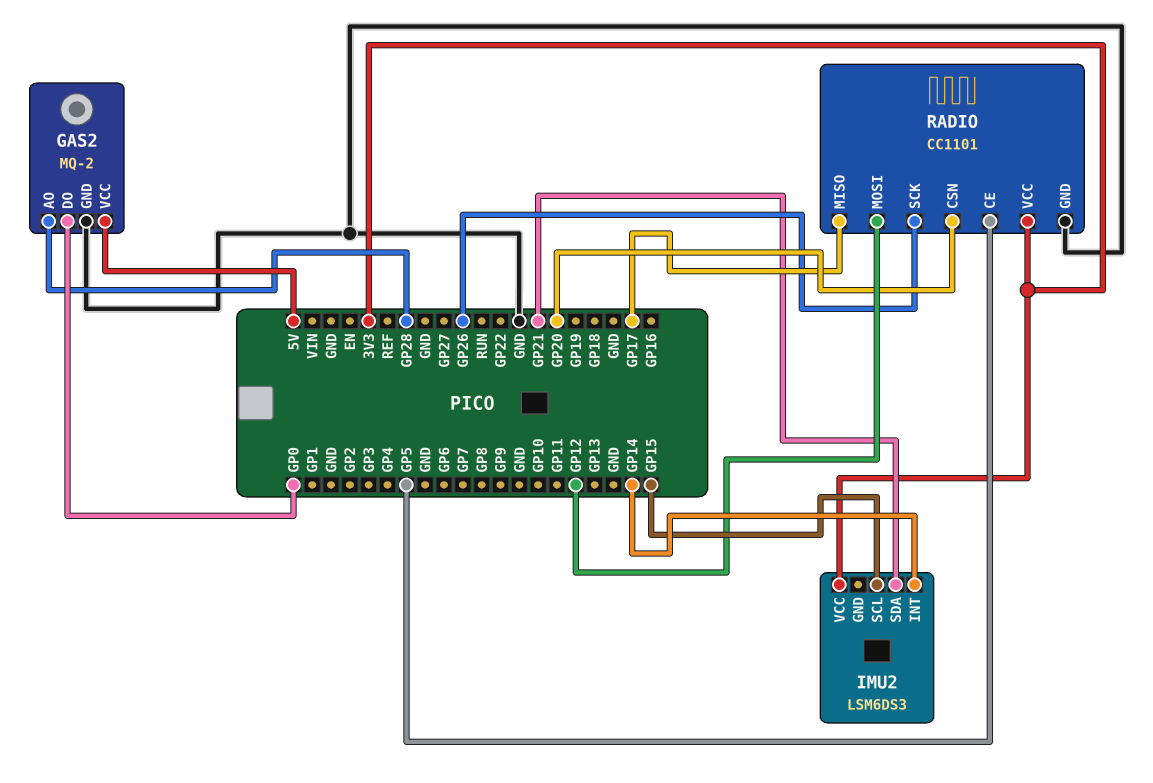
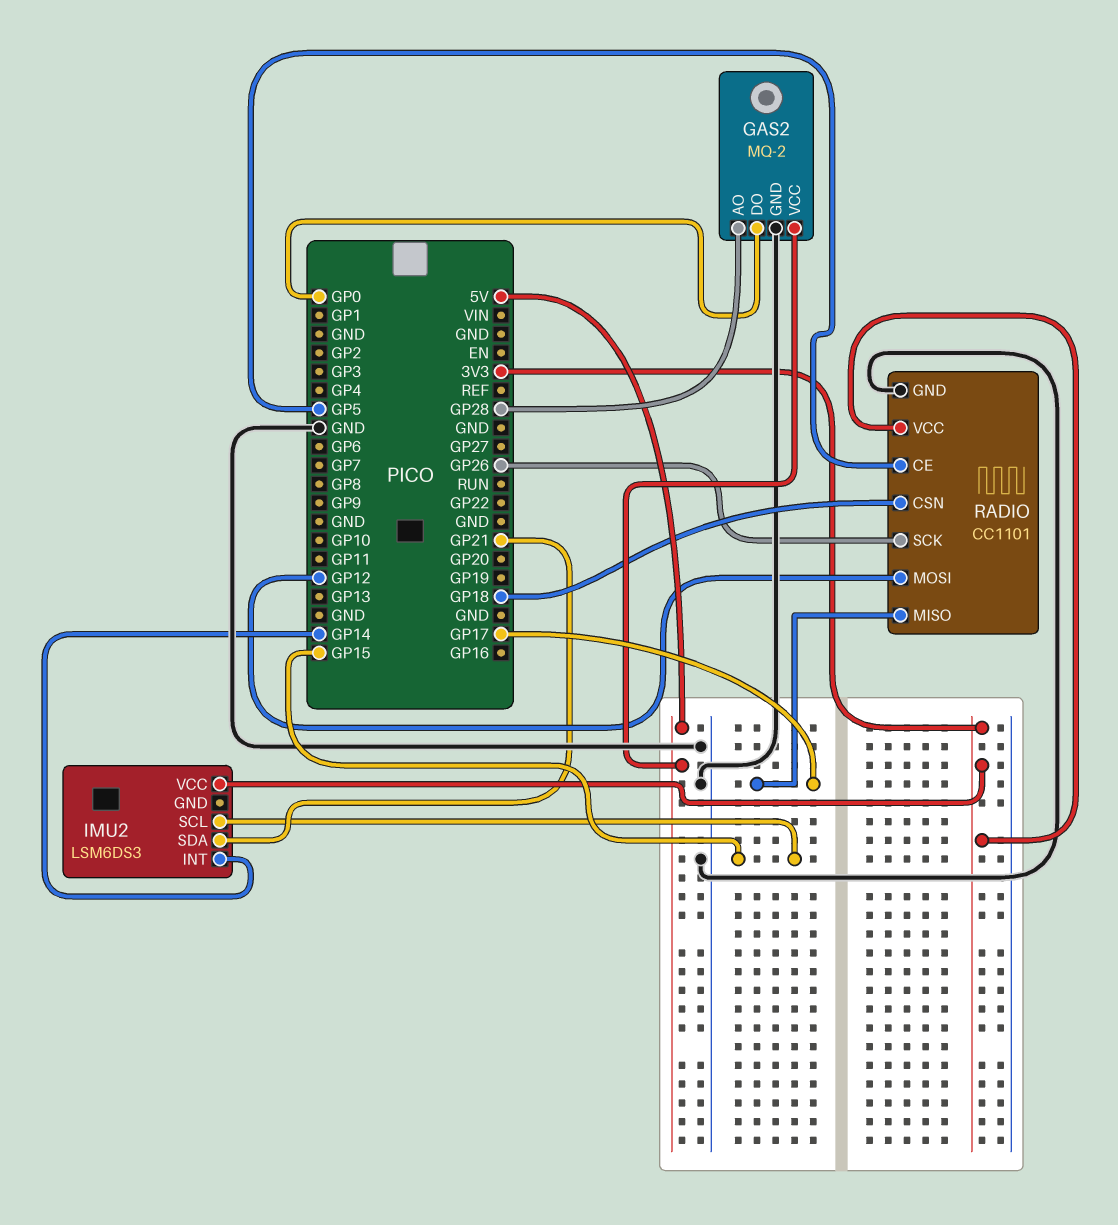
RADIO pin CSN: GP20 -> GP18

